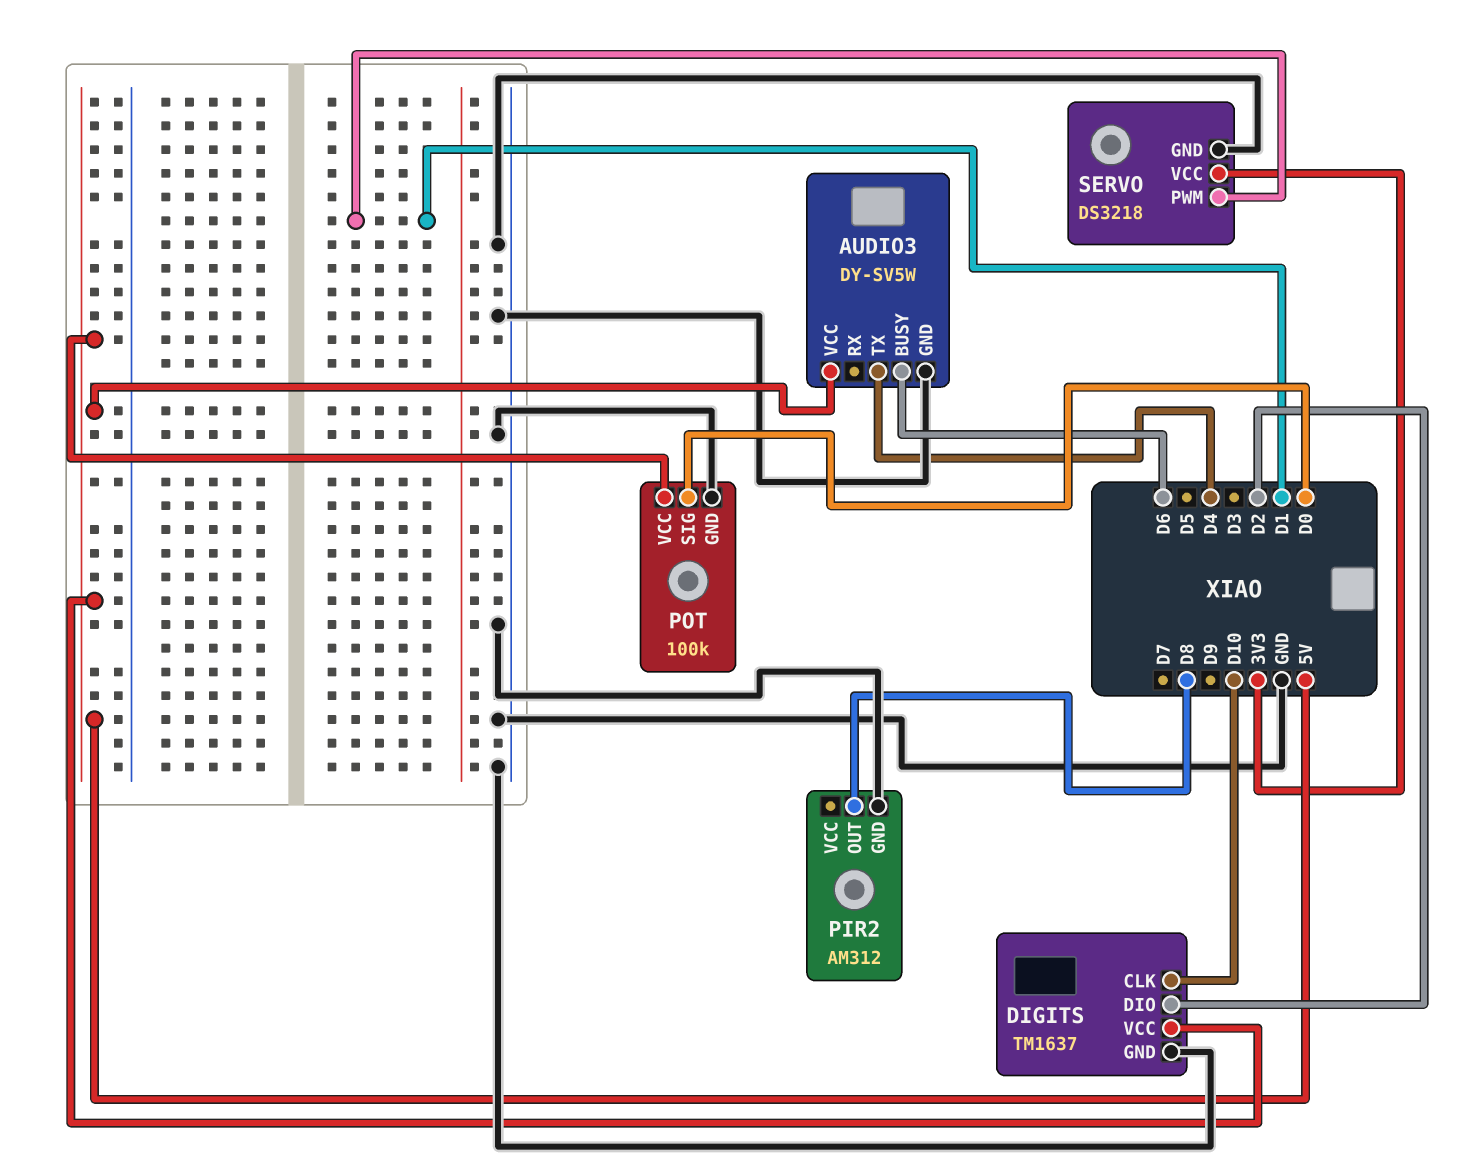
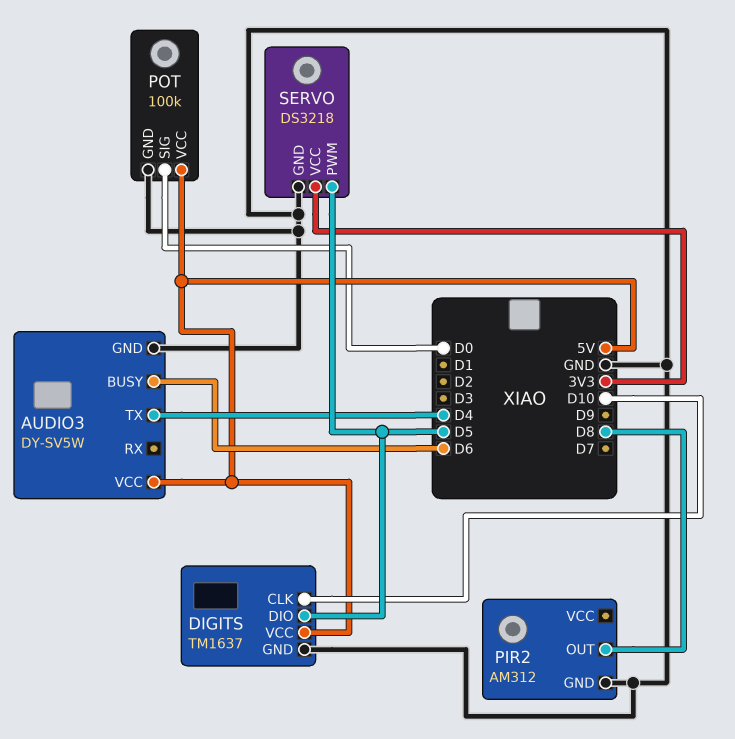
DIGITS pin DIO: D2 -> D5
SERVO pin PWM: D1 -> D5

